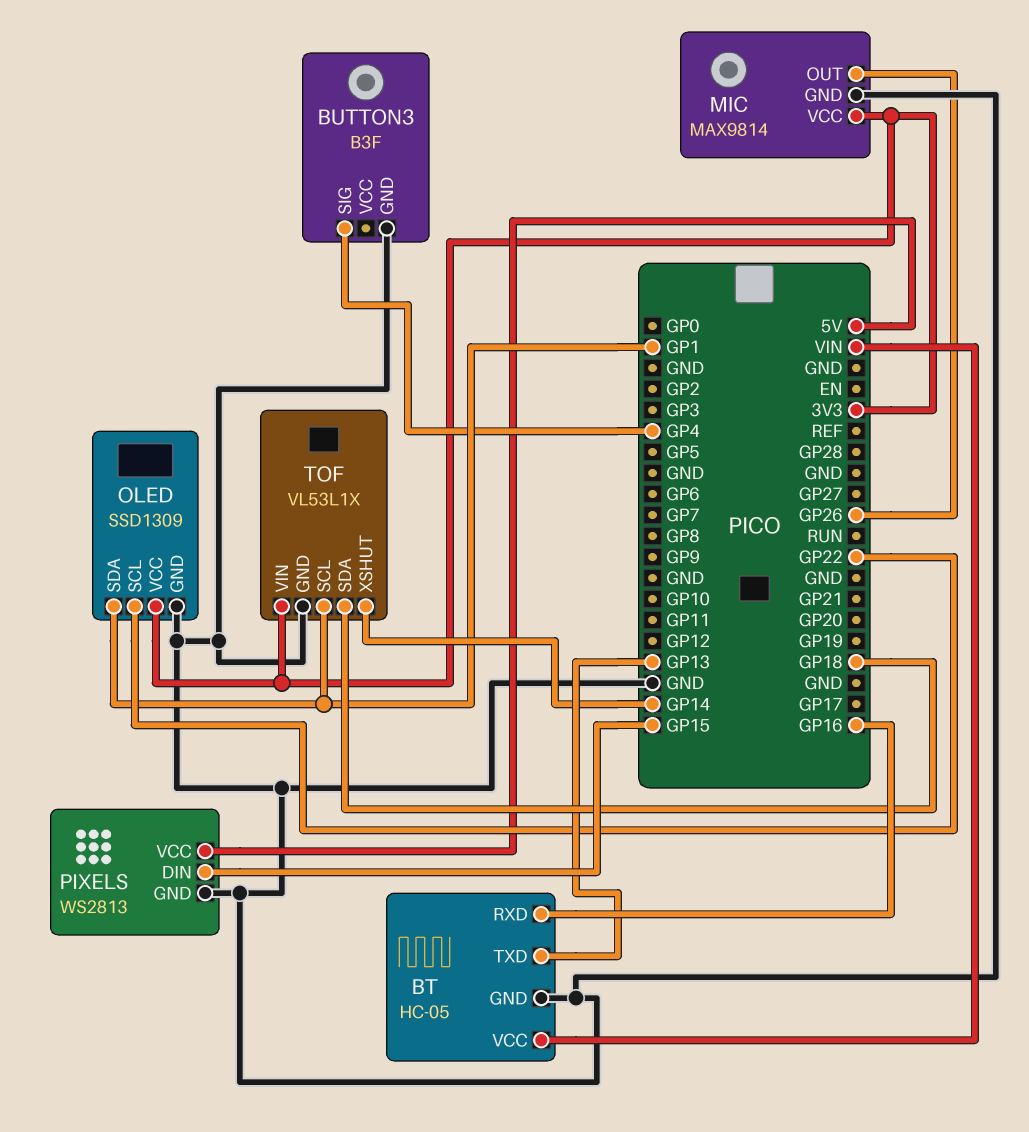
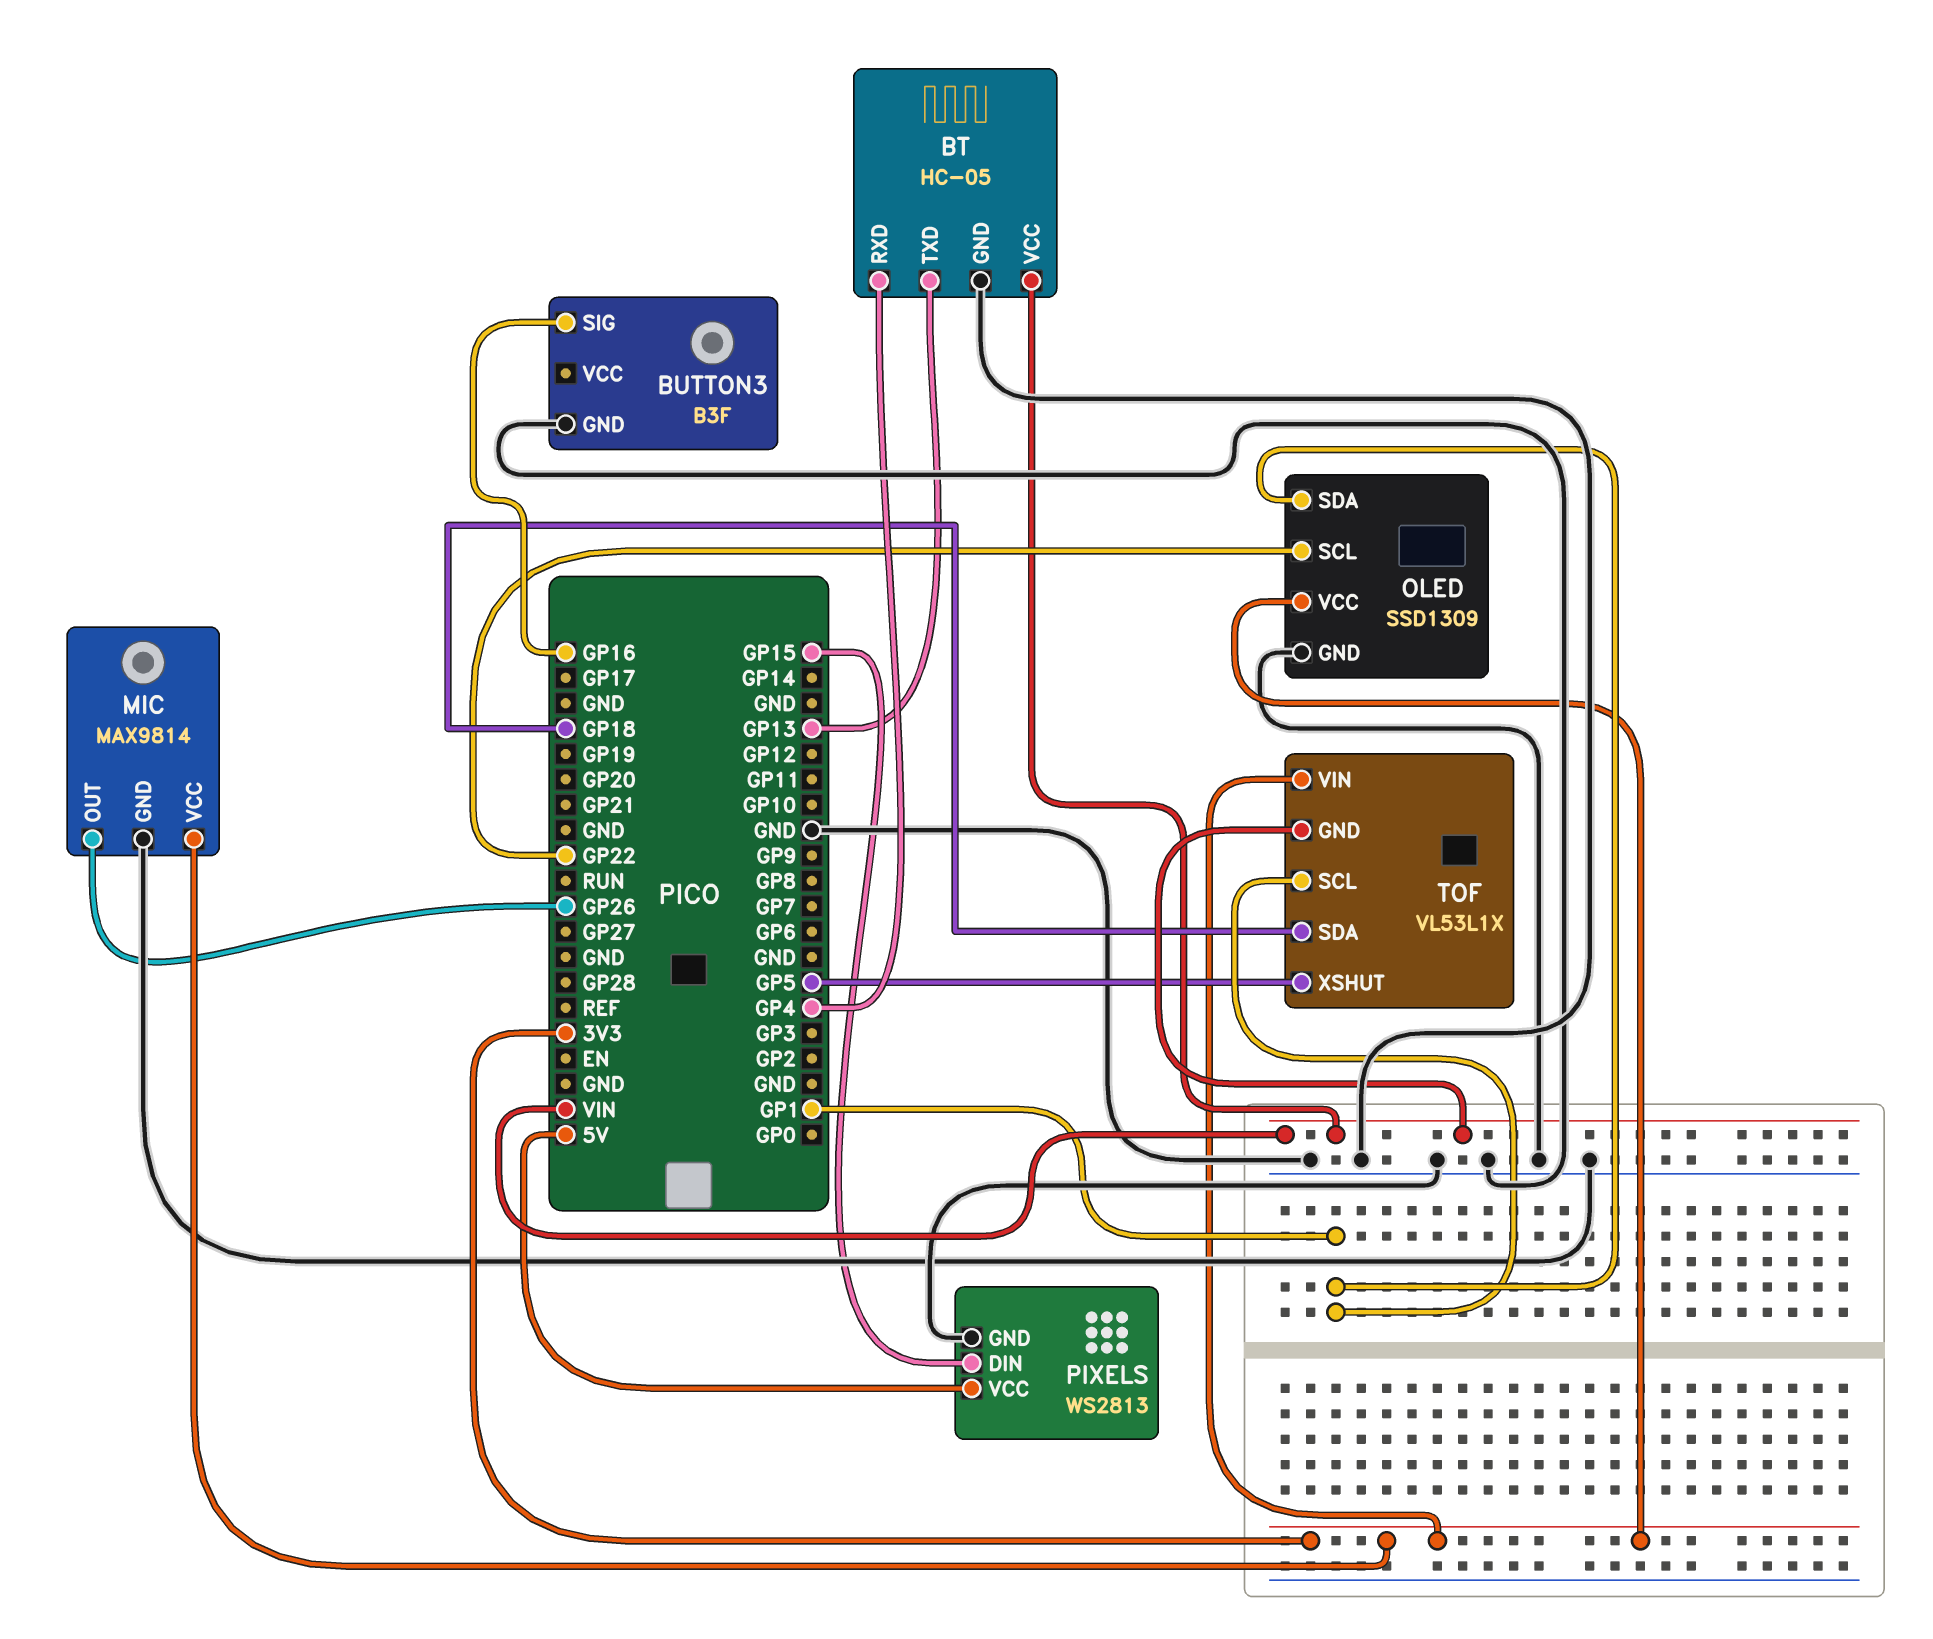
BT pin RXD: GP16 -> GP4
BUTTON3 pin SIG: GP4 -> GP16
TOF pin GND: GND -> VIN
TOF pin XSHUT: GP14 -> GP5

